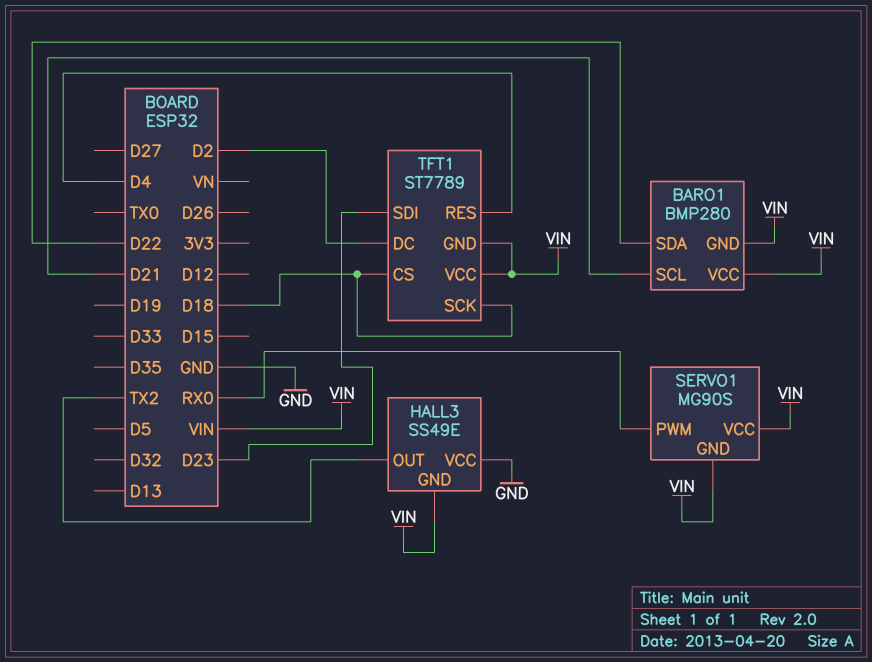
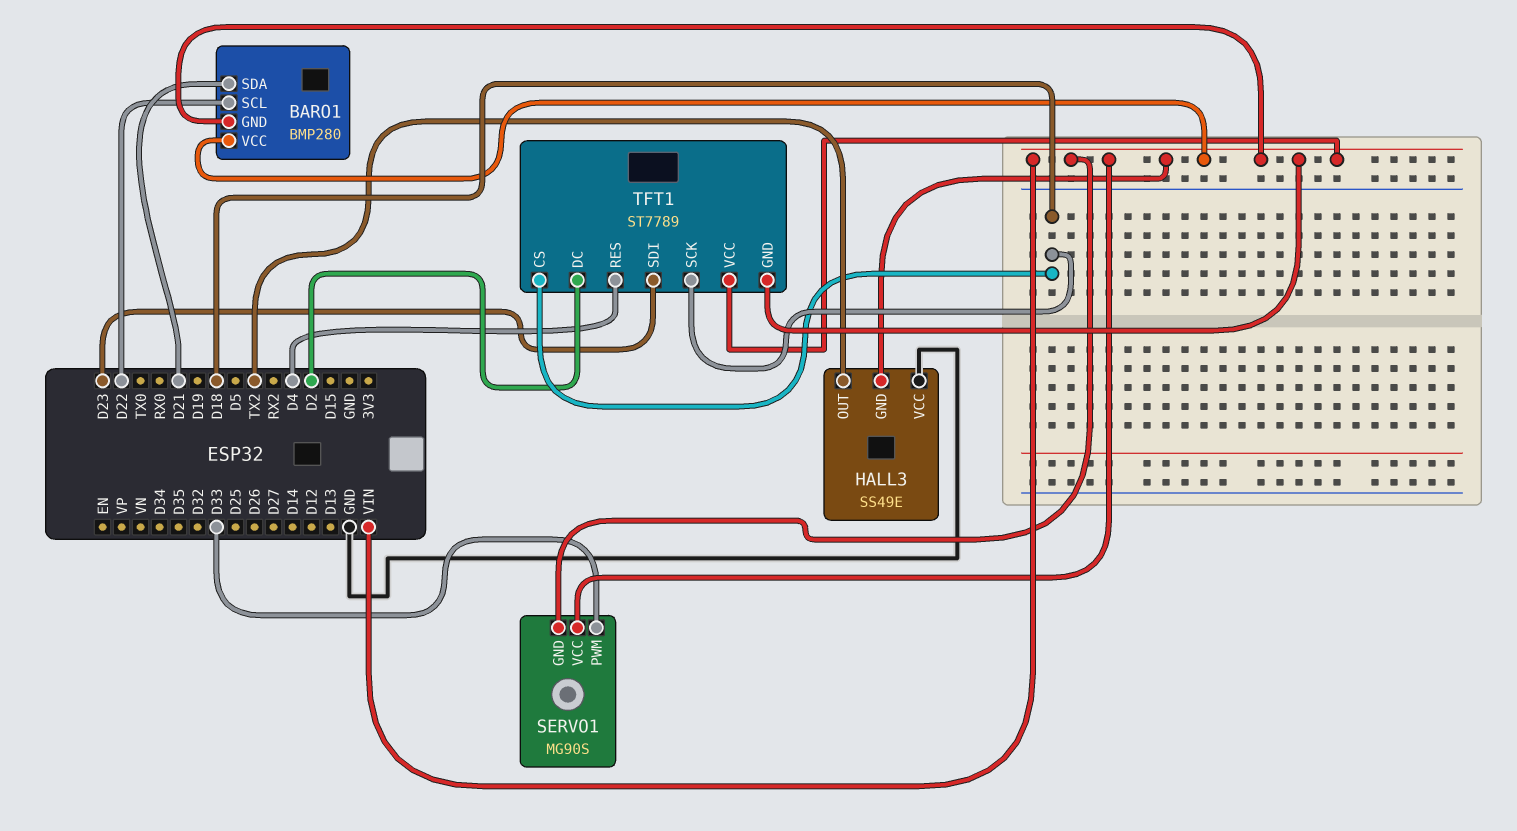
BARO1 pin SCL: D21 -> D22
BARO1 pin SDA: D22 -> D21
SERVO1 pin PWM: RX0 -> D33

